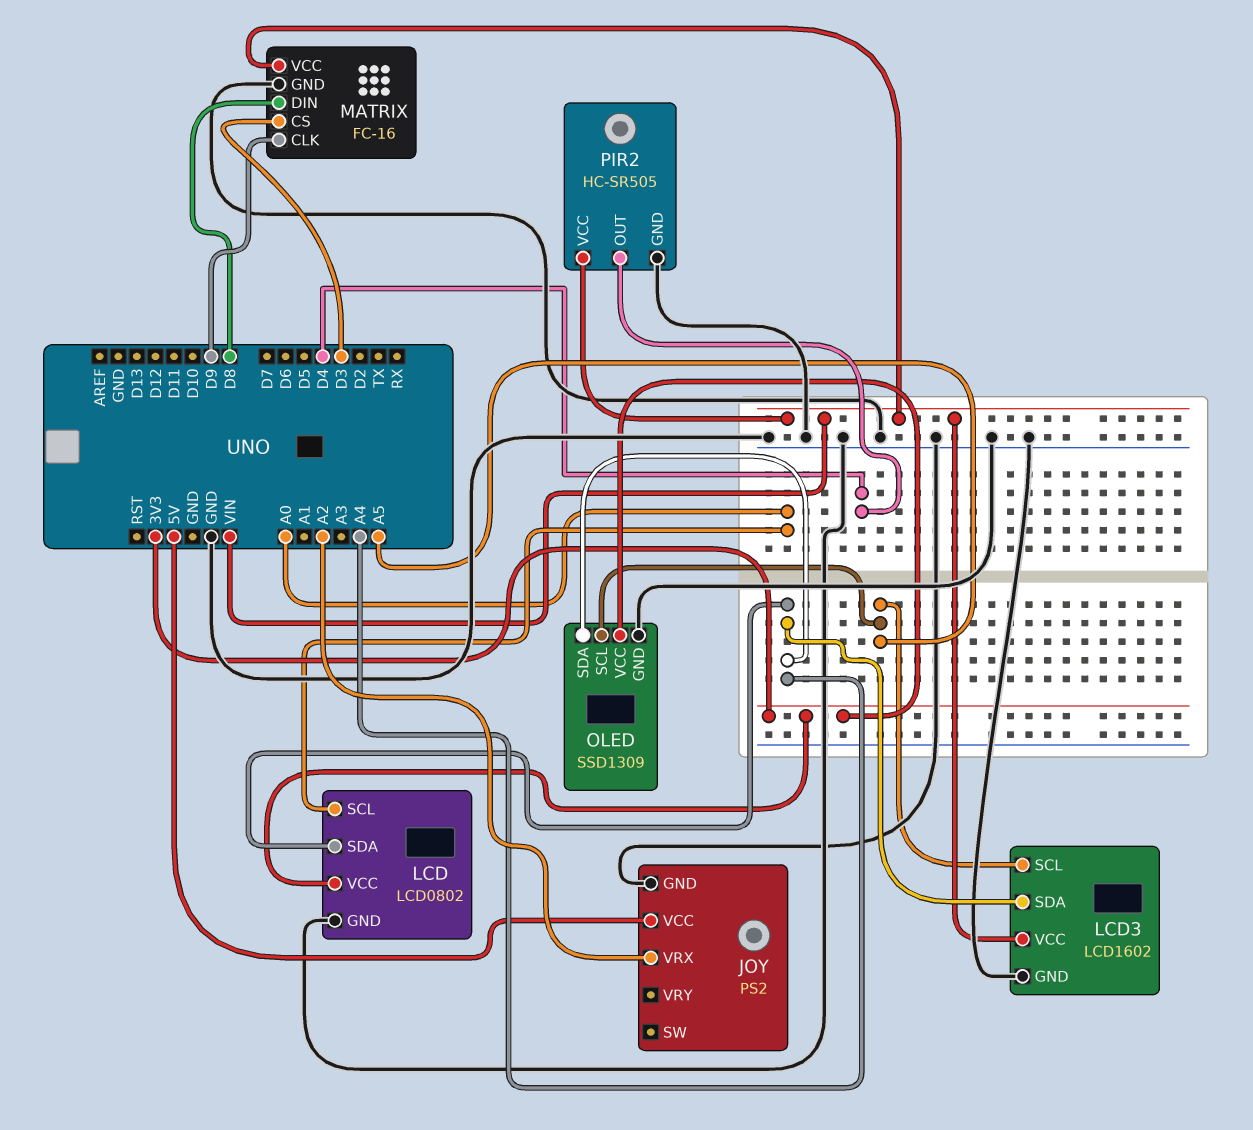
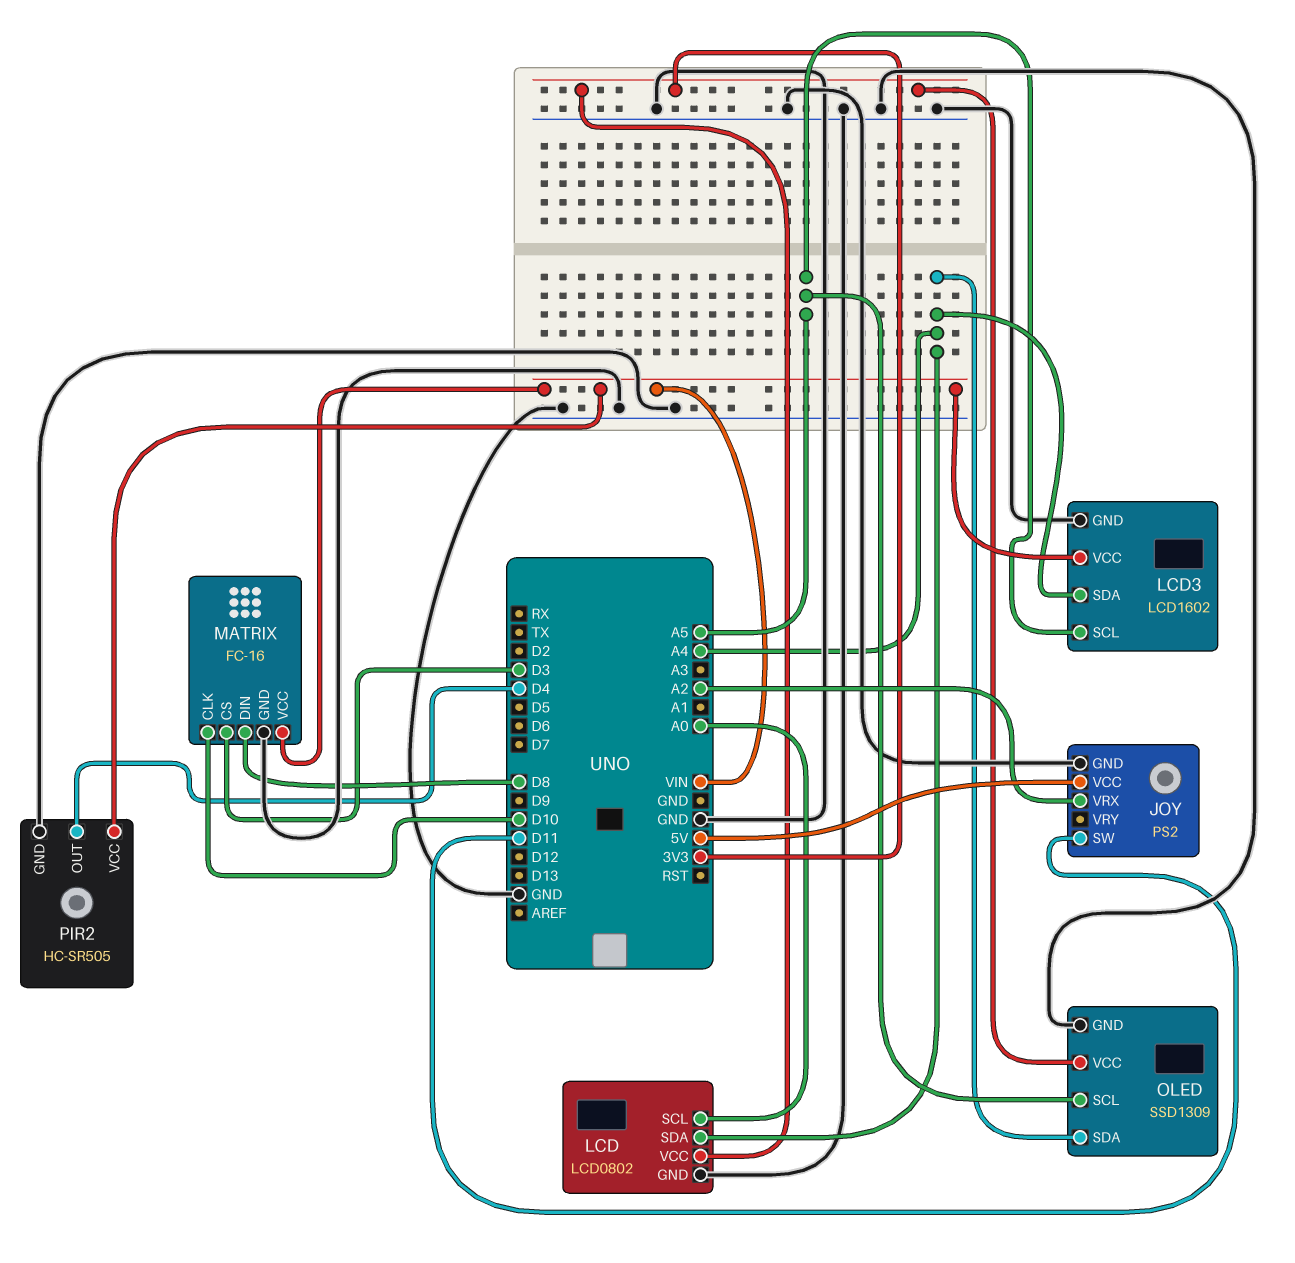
JOY pin SW: none -> D11
MATRIX pin CLK: D9 -> D10

